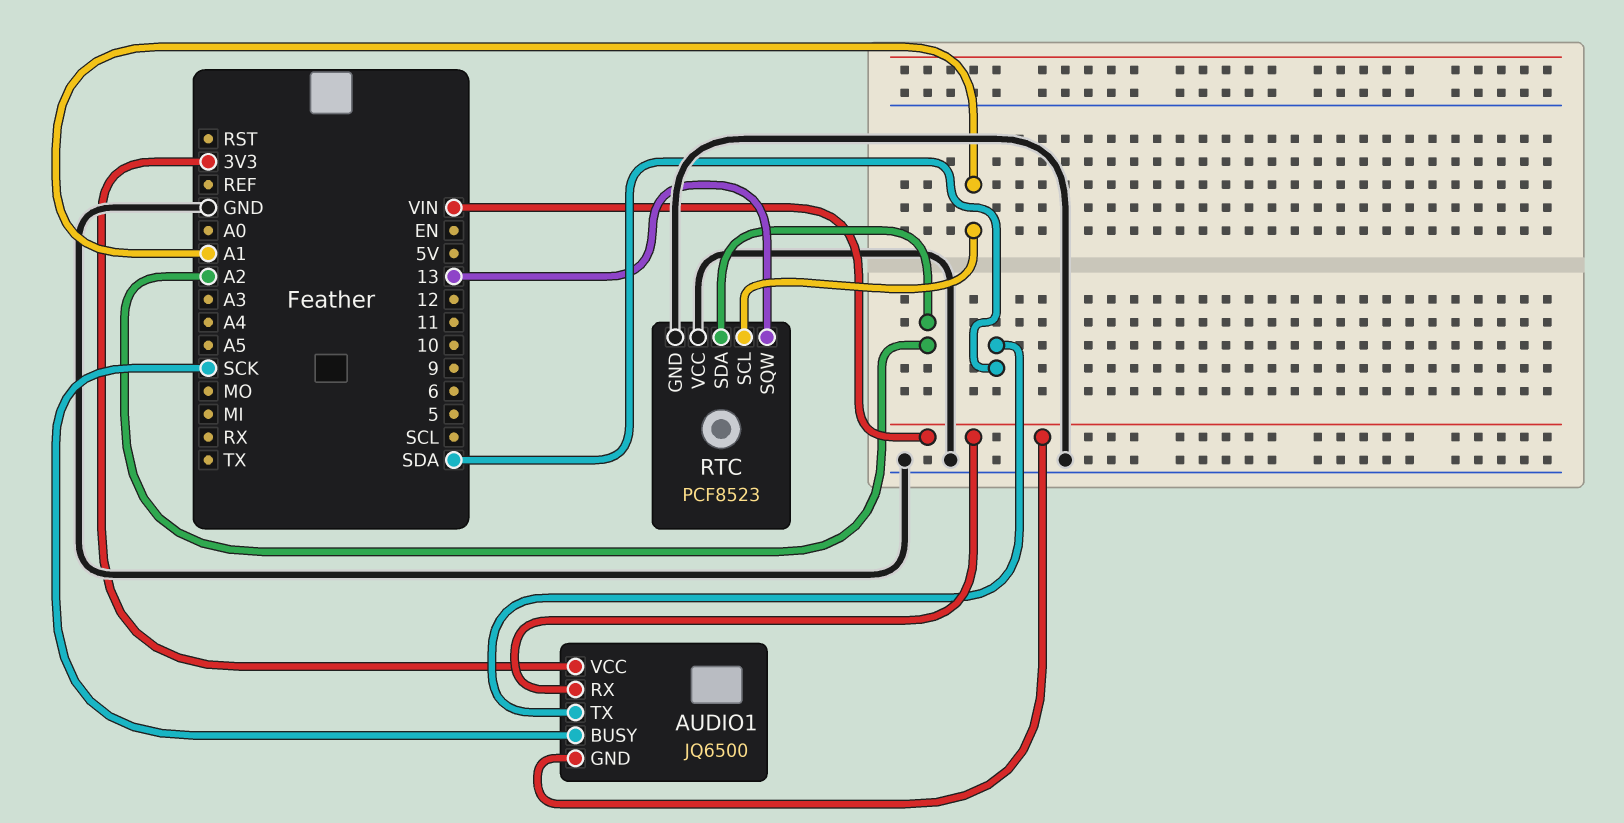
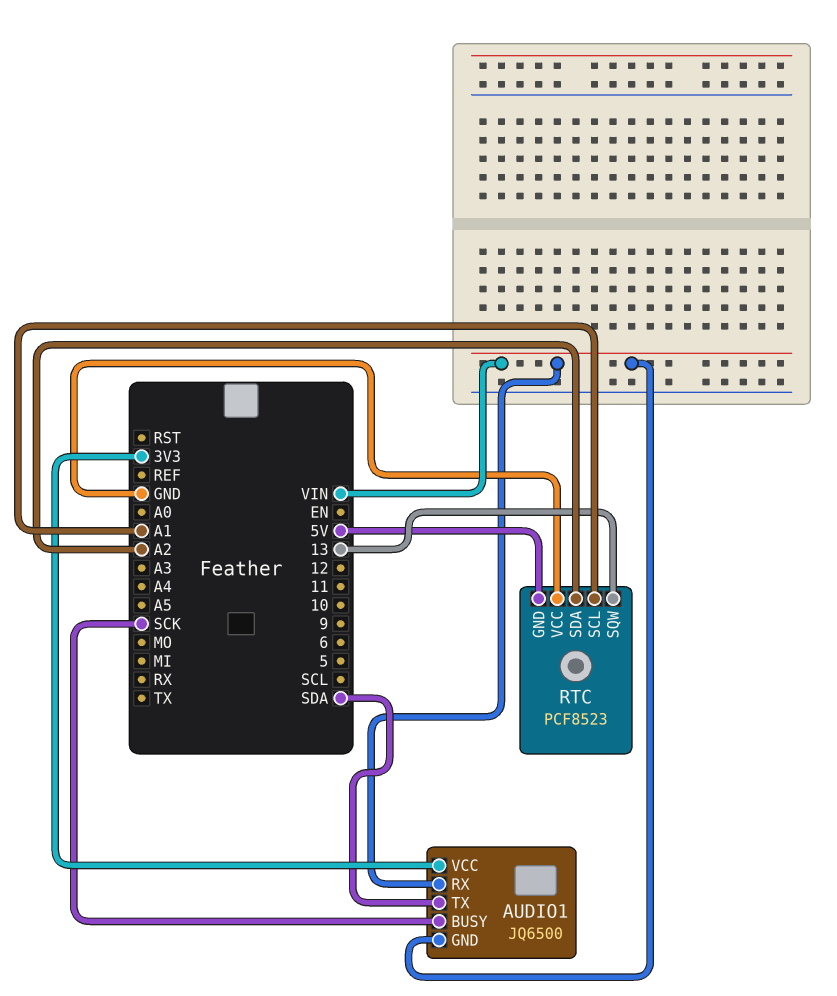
RTC pin GND: GND -> 5V

